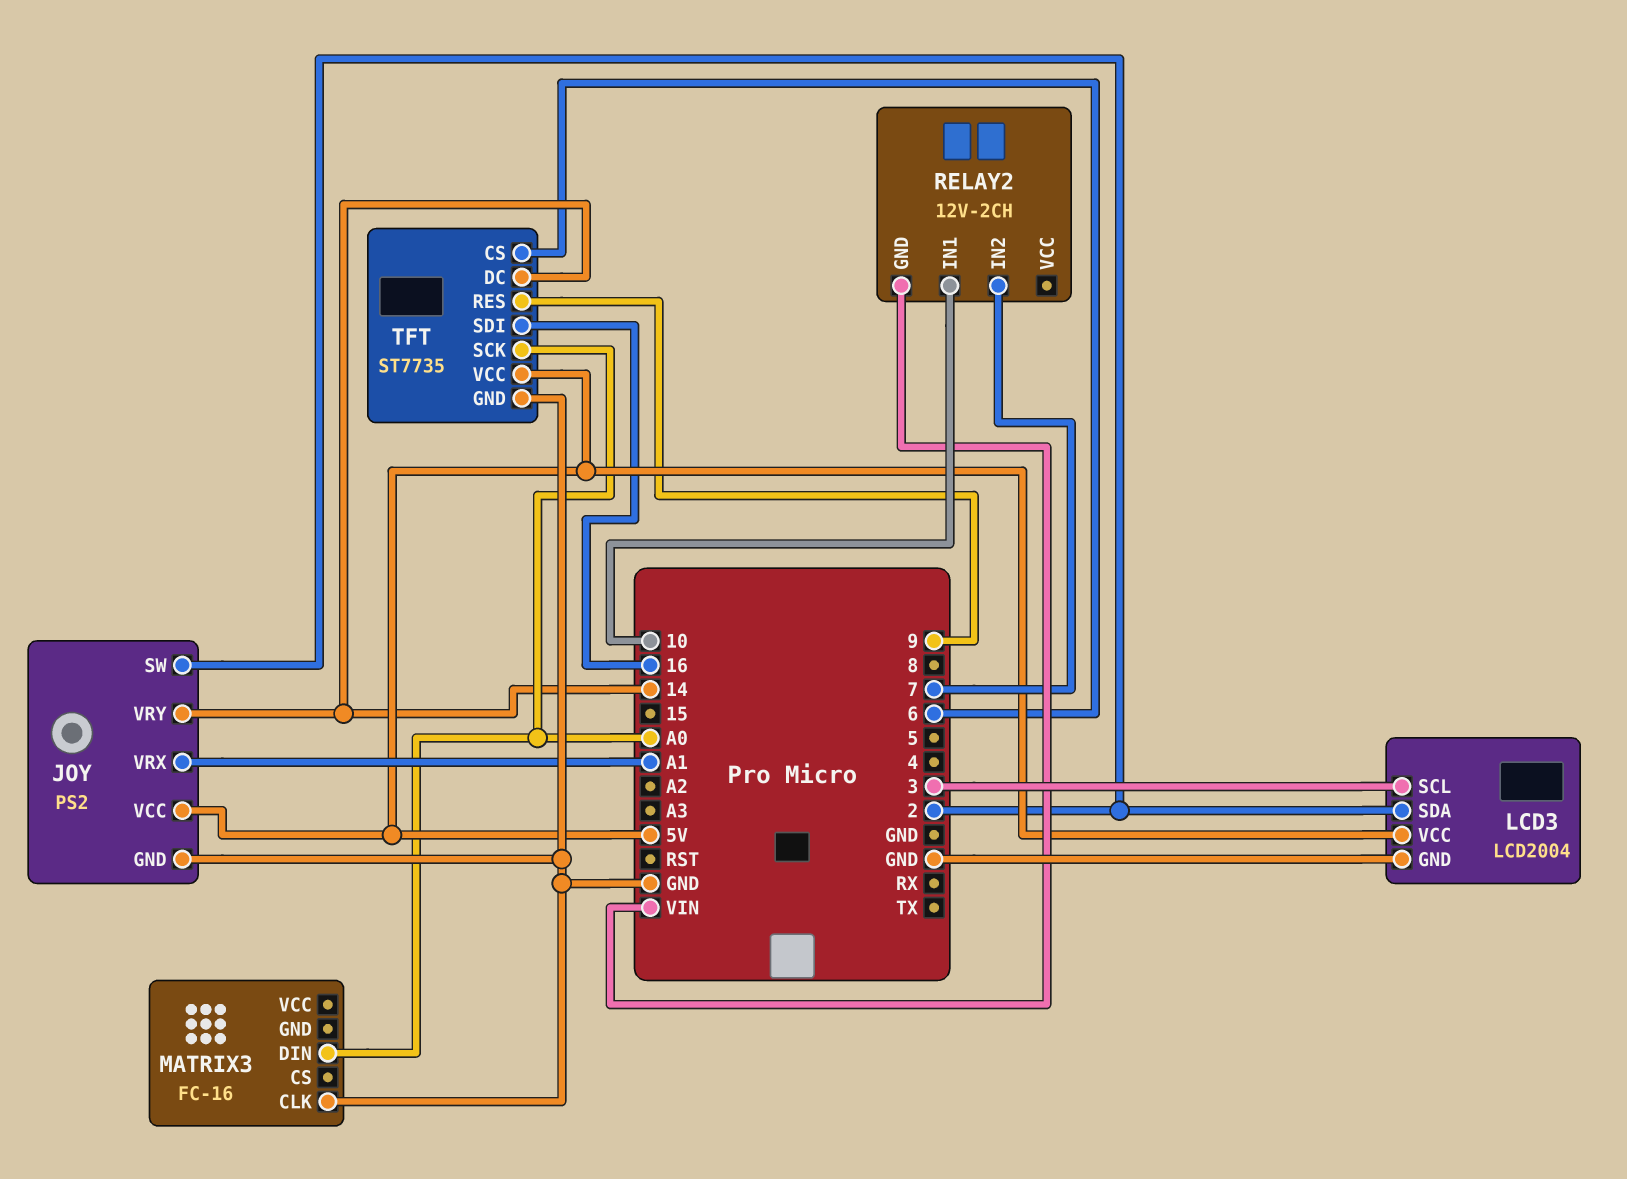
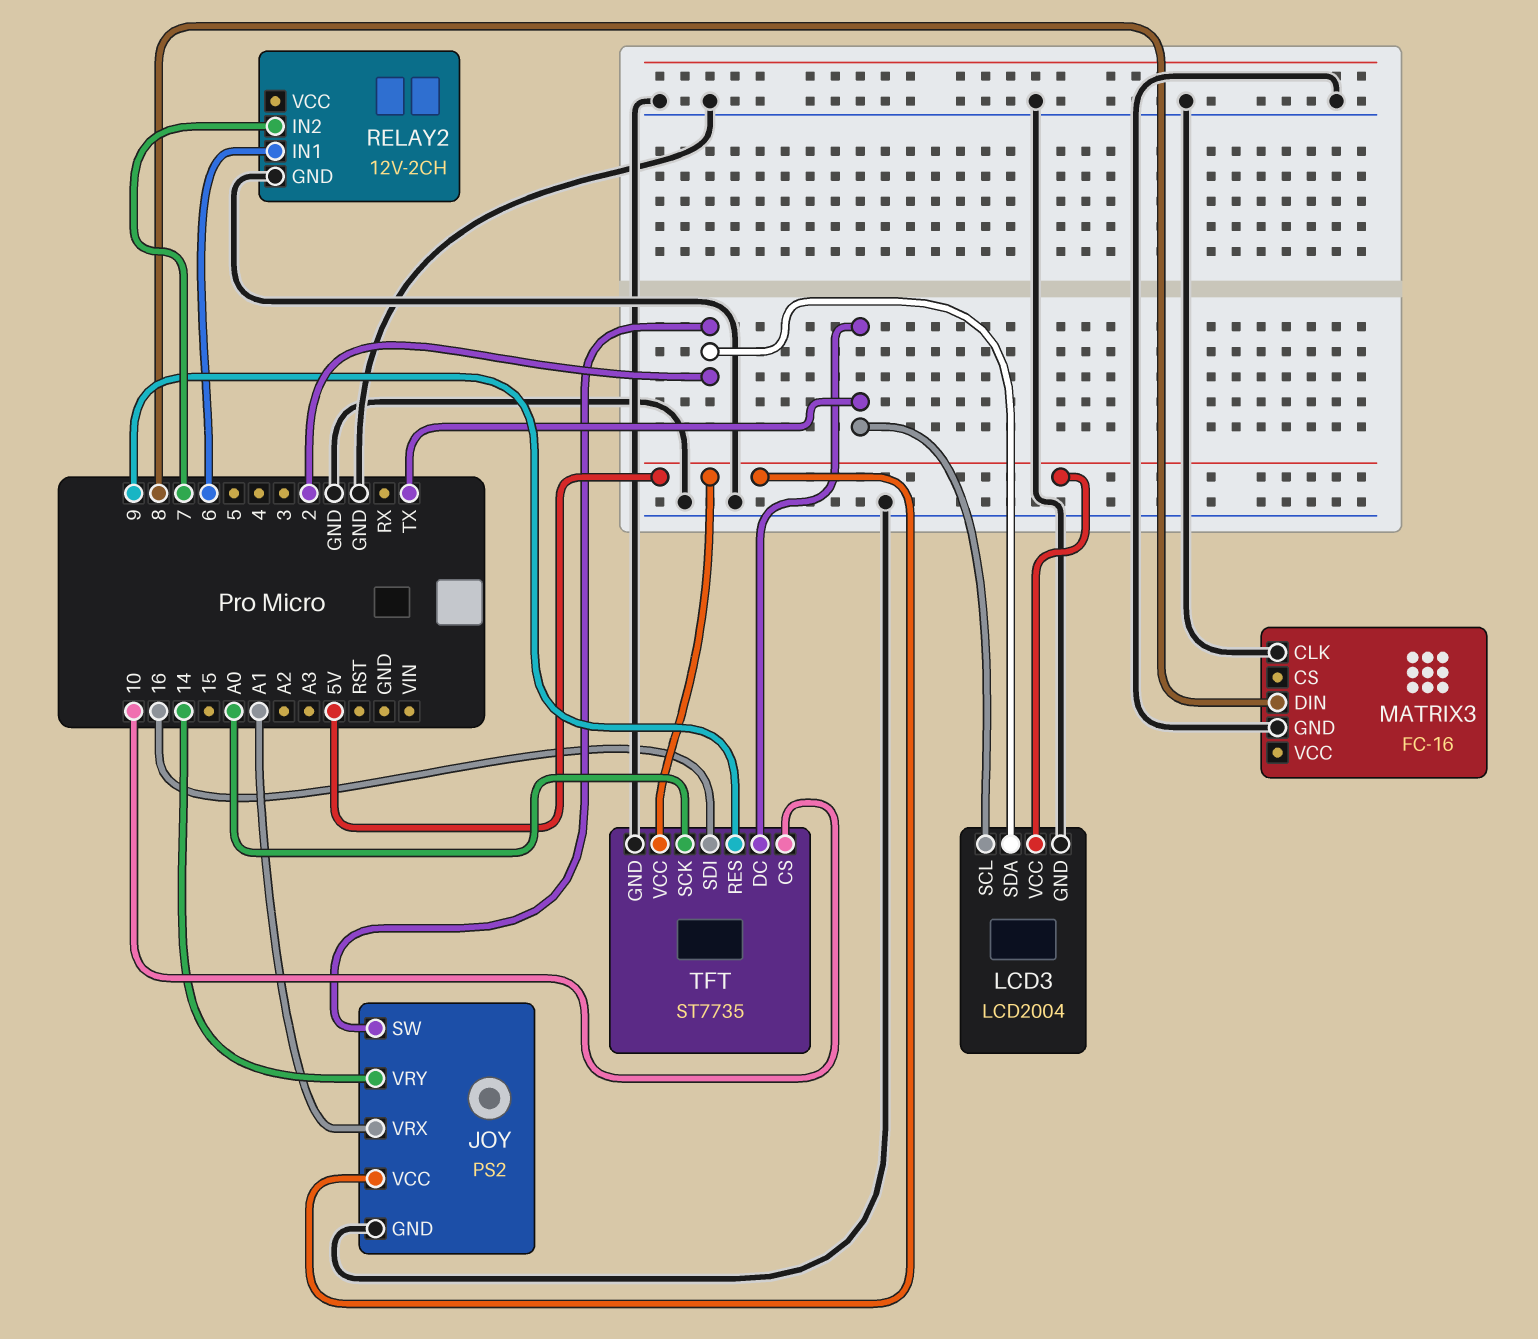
LCD3 pin SCL: 3 -> TX
MATRIX3 pin DIN: A0 -> 8
MATRIX3 pin GND: none -> GND
RELAY2 pin GND: VIN -> GND
RELAY2 pin IN1: 10 -> 6
TFT pin CS: 6 -> 10
TFT pin DC: 14 -> TX

